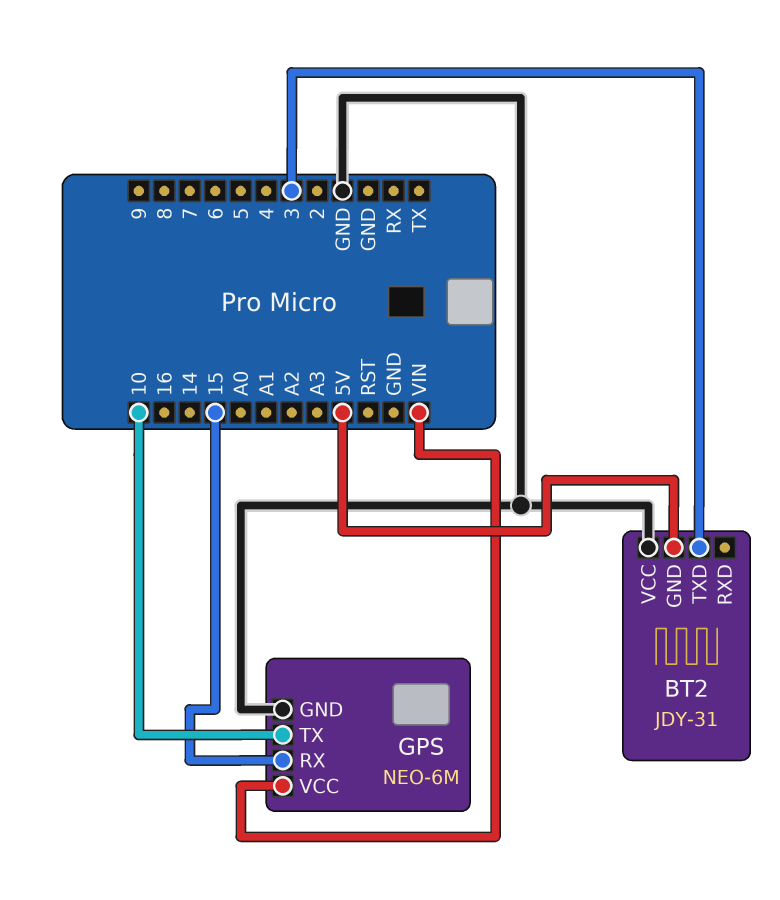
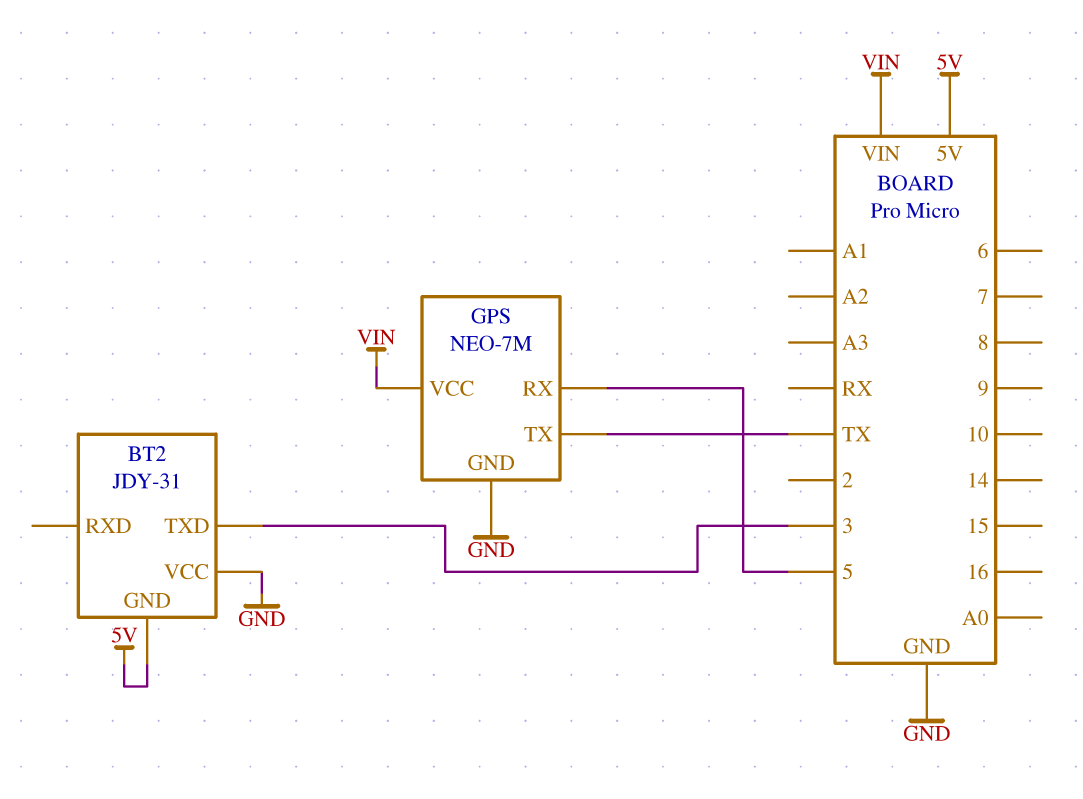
GPS: NEO-6M -> NEO-7M
GPS pin RX: 15 -> 5
GPS pin TX: 10 -> TX

